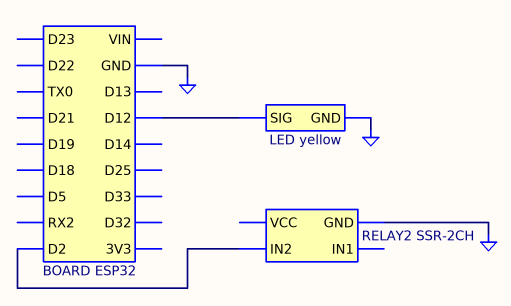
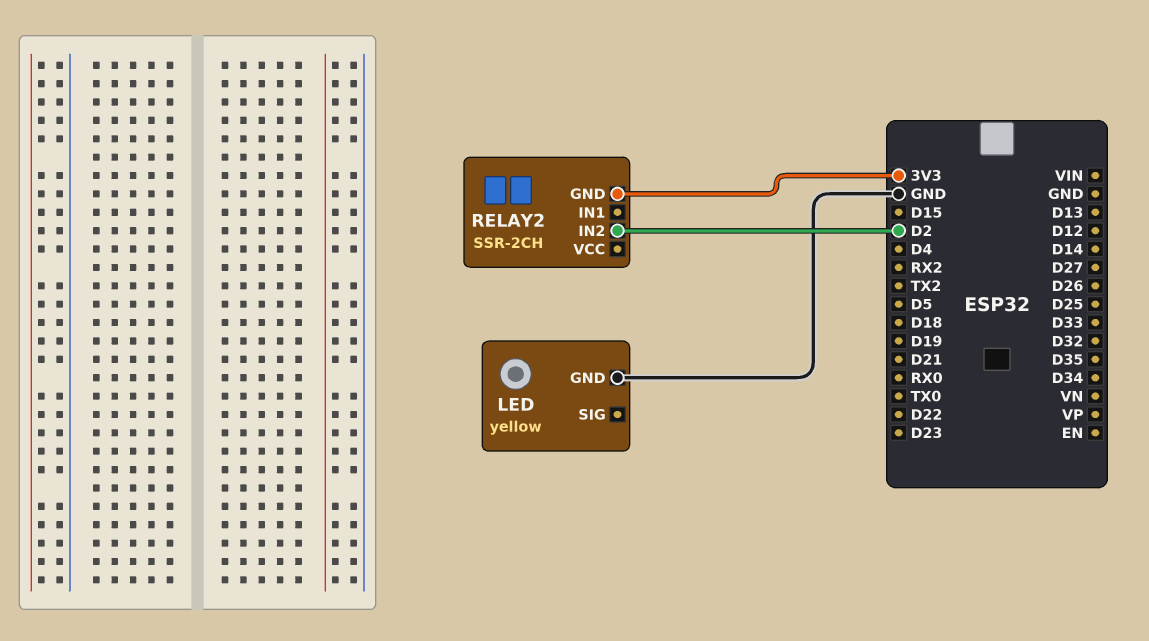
LED pin SIG: D12 -> none
RELAY2 pin GND: GND -> 3V3

